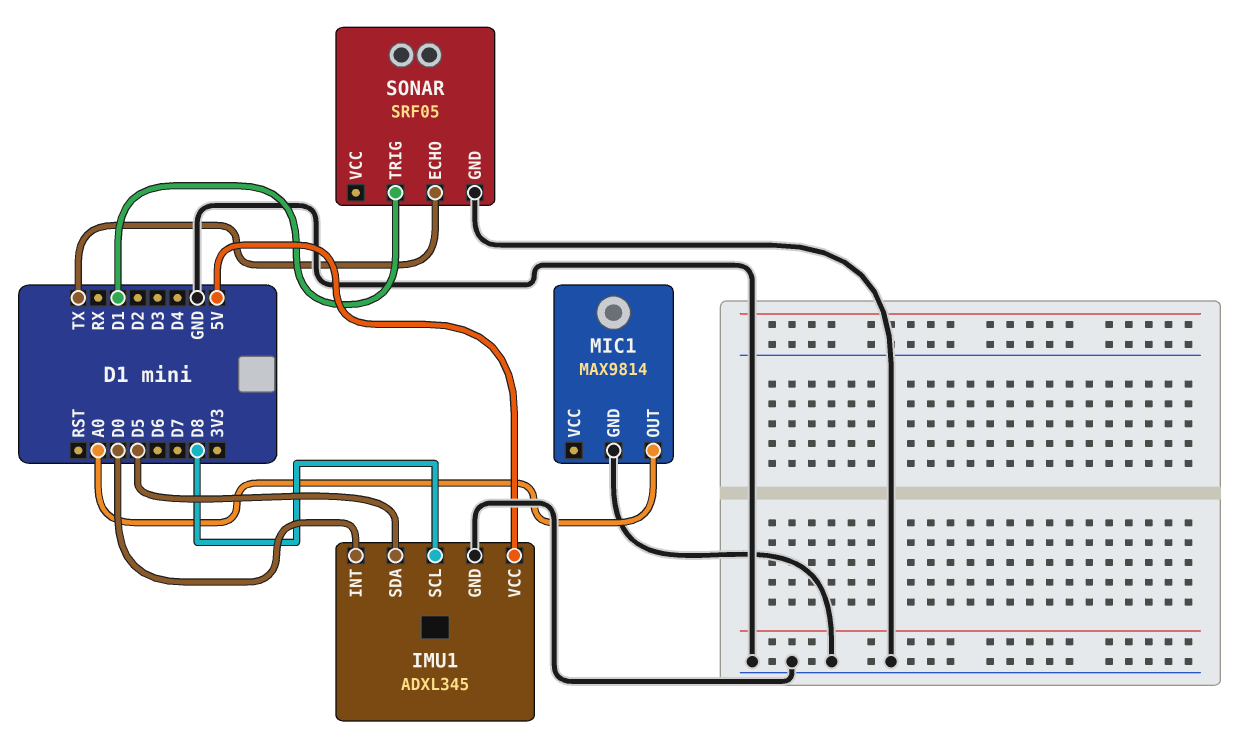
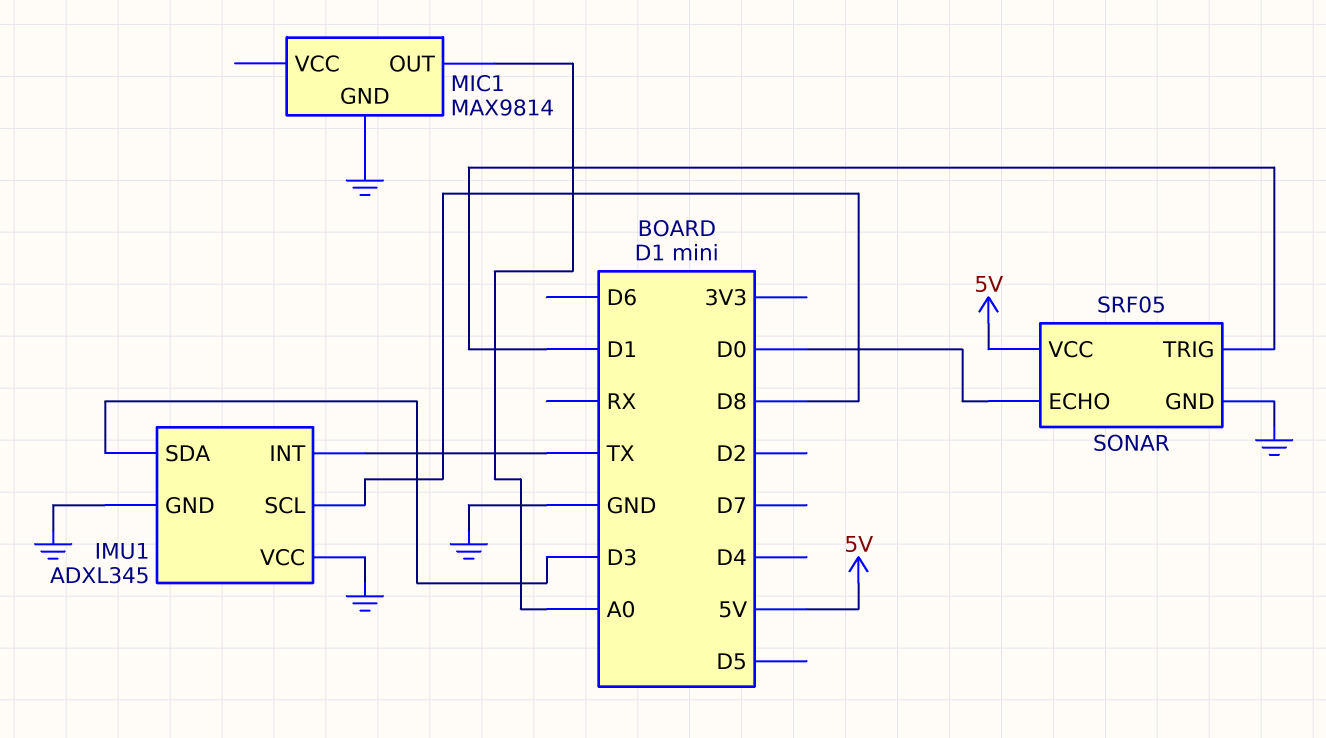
IMU1 pin INT: D0 -> TX
IMU1 pin SDA: D5 -> D3
IMU1 pin VCC: 5V -> GND
SONAR pin ECHO: TX -> D0
SONAR pin VCC: none -> 5V

